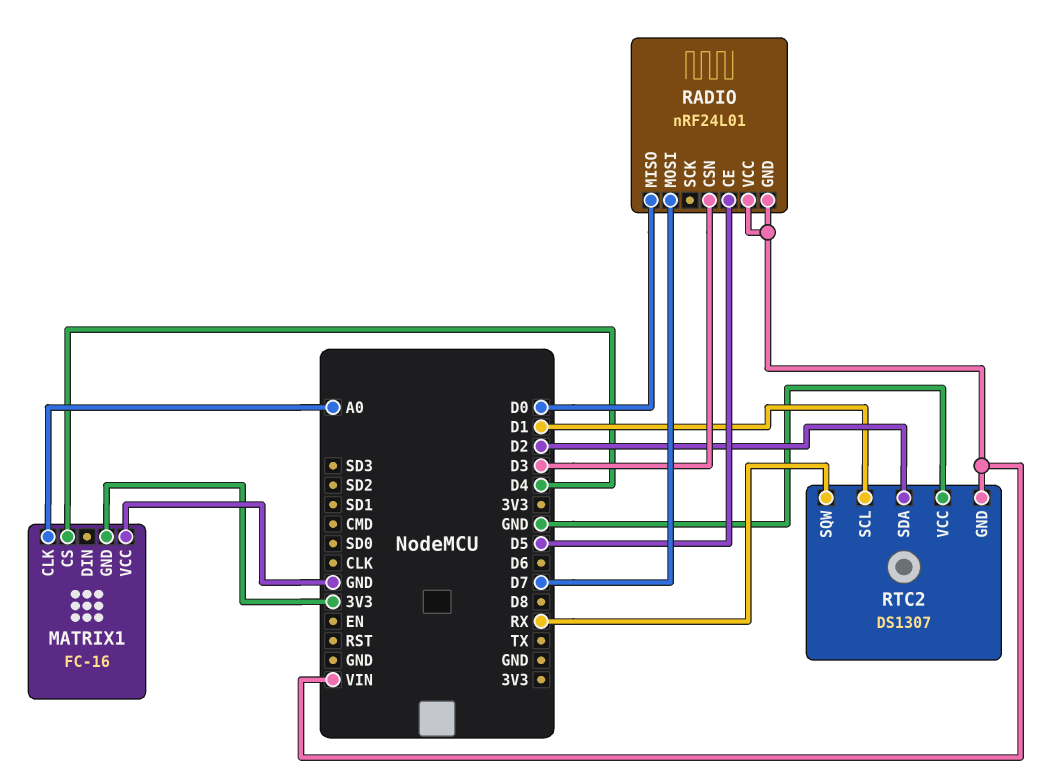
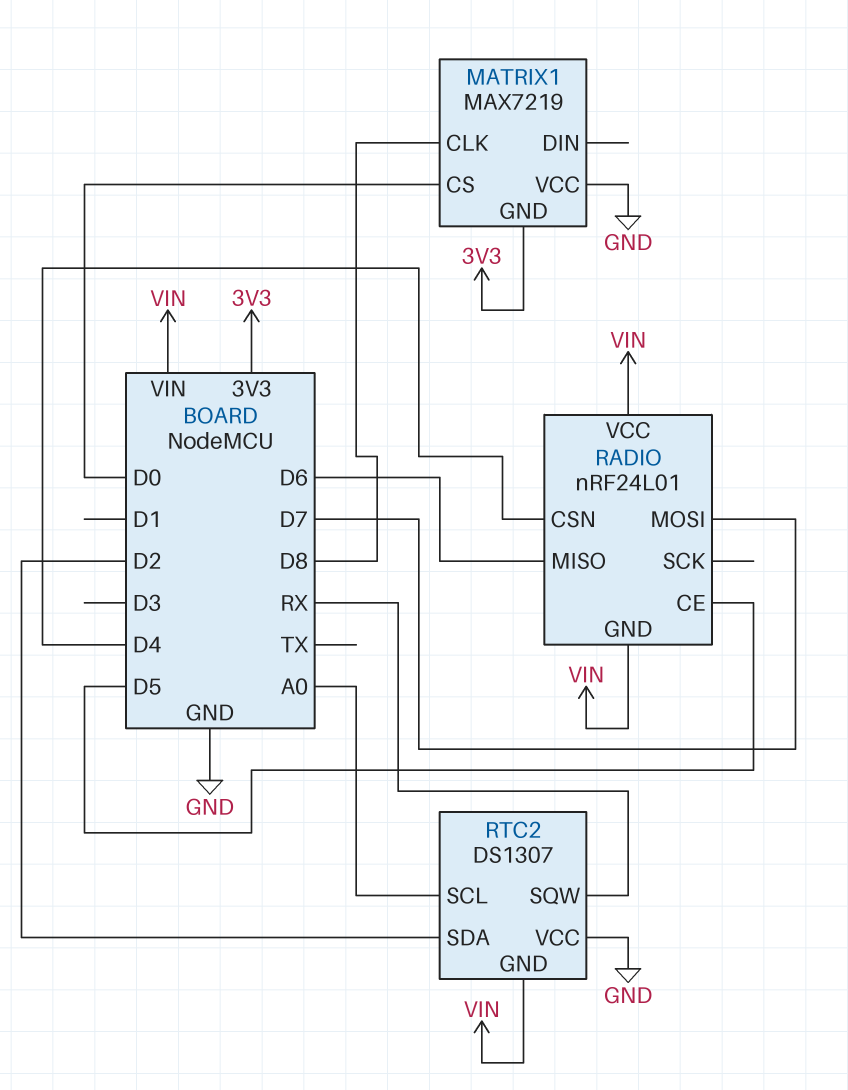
MATRIX1: FC-16 -> MAX7219
MATRIX1 pin CLK: A0 -> D8
MATRIX1 pin CS: D4 -> D0
RADIO pin CSN: D3 -> D4
RADIO pin MISO: D0 -> D6
RTC2 pin SCL: D1 -> A0

